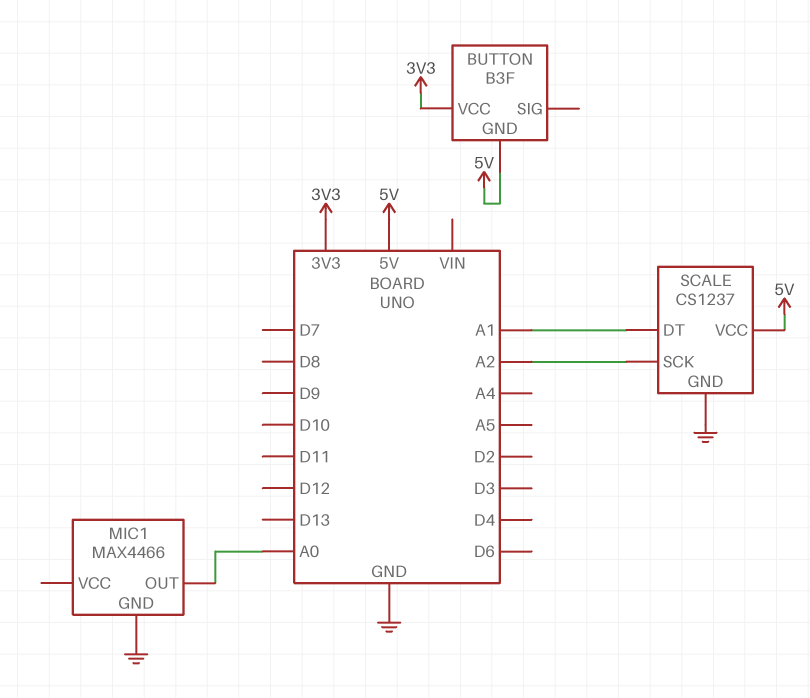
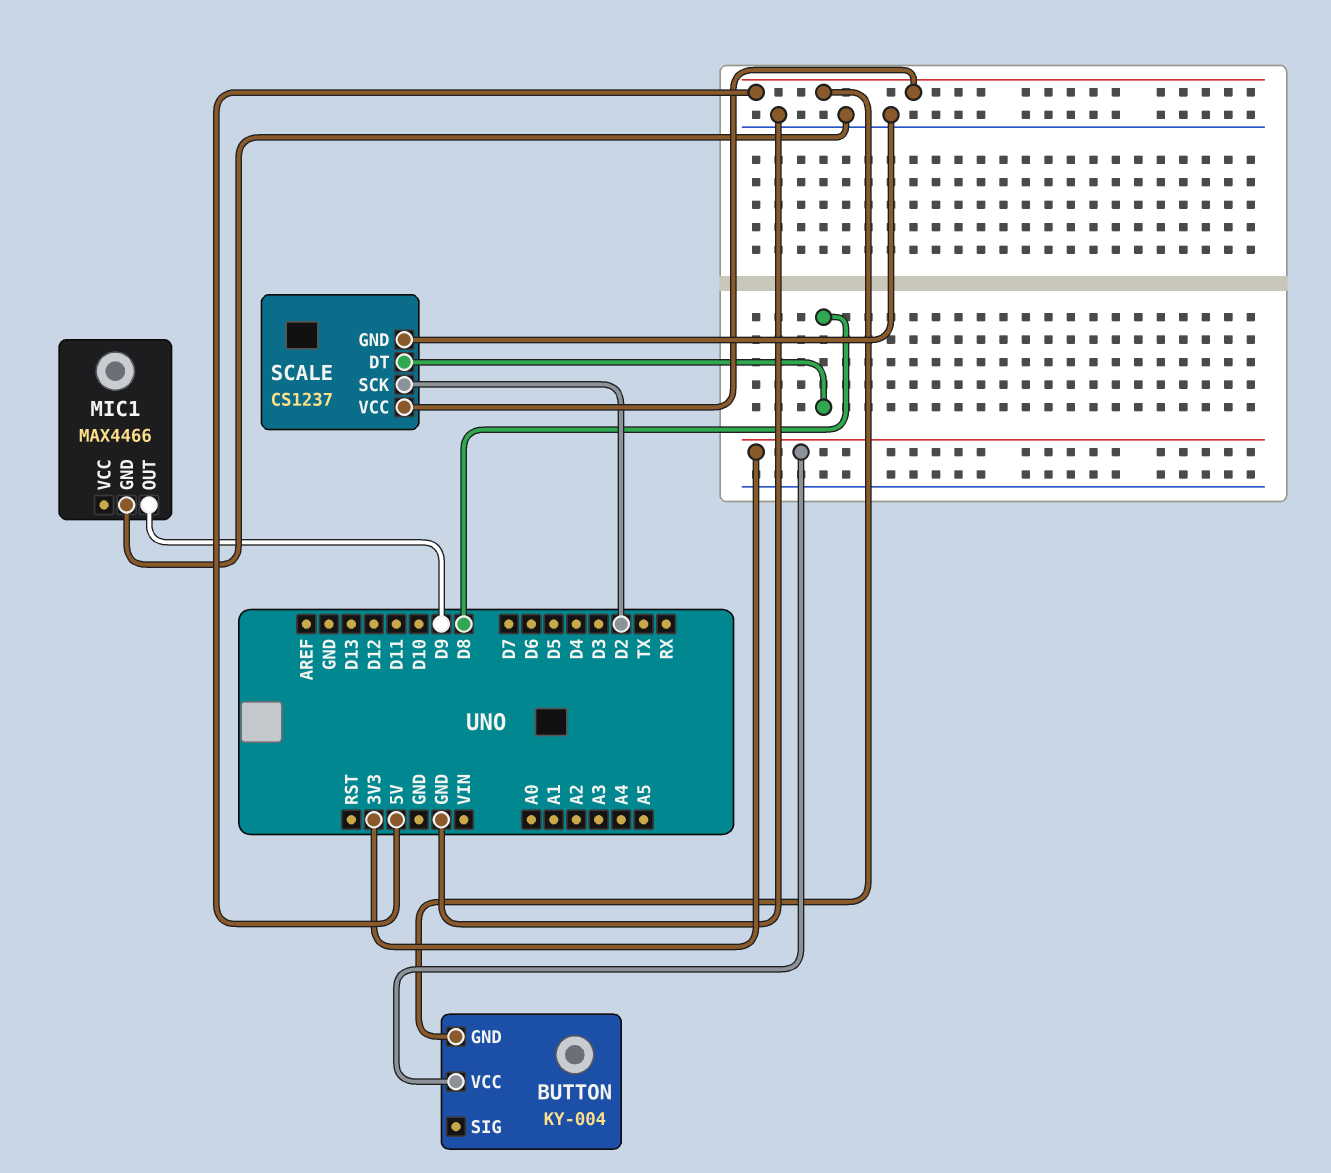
BUTTON: B3F -> KY-004
MIC1 pin OUT: A0 -> D9
SCALE pin DT: A1 -> D8
SCALE pin SCK: A2 -> D2

